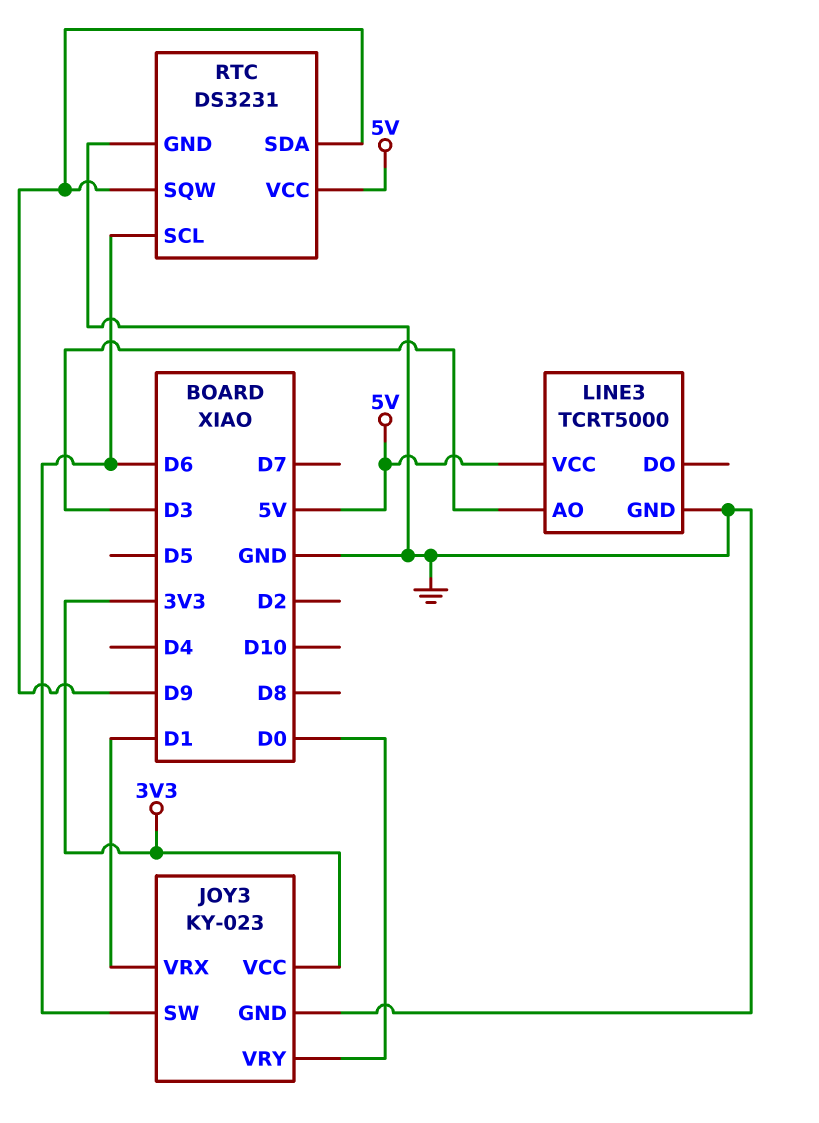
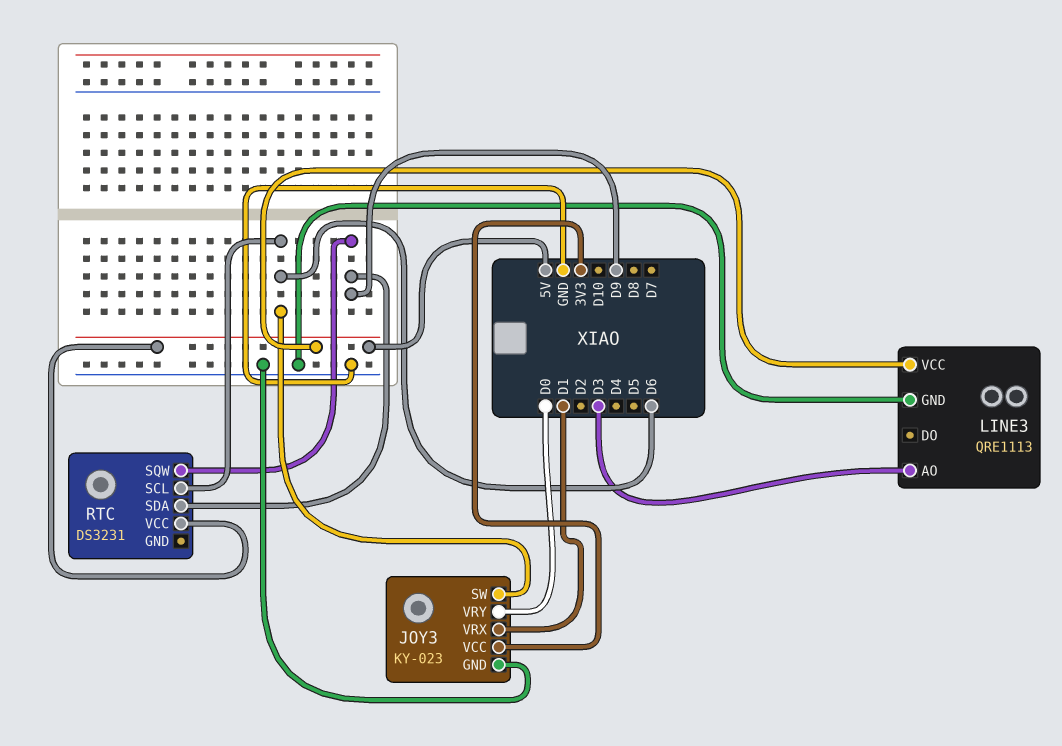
LINE3: TCRT5000 -> QRE1113
RTC pin GND: GND -> none

